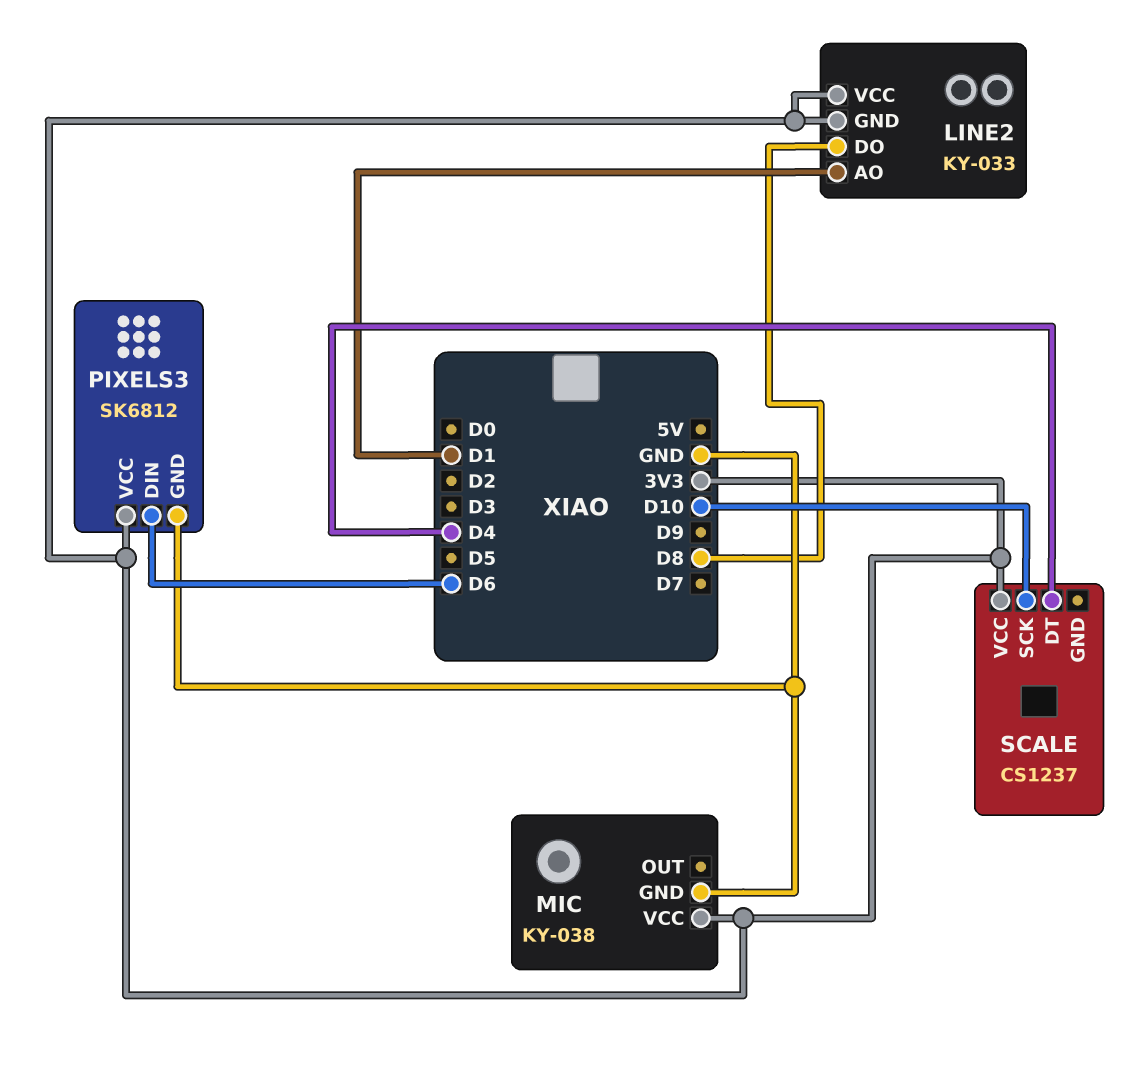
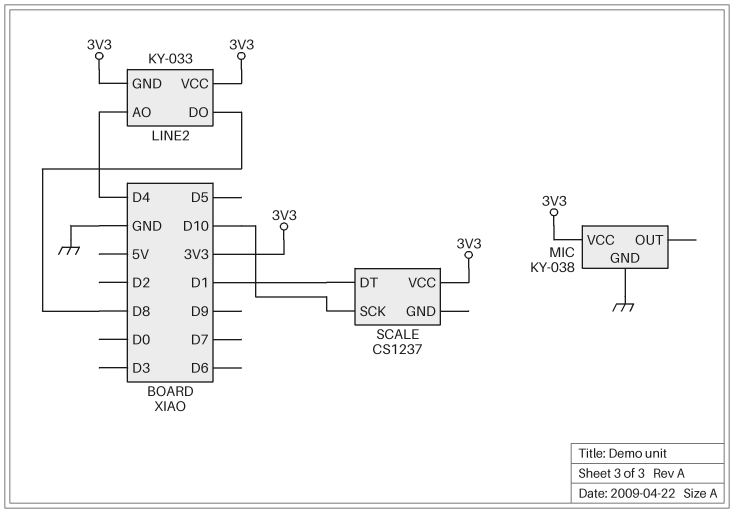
LINE2 pin AO: D1 -> D4
PIXELS3: SK6812 -> none
PIXELS3 pin DIN: D6 -> none
PIXELS3 pin GND: GND -> none
PIXELS3 pin VCC: 3V3 -> none
SCALE pin DT: D4 -> D1

